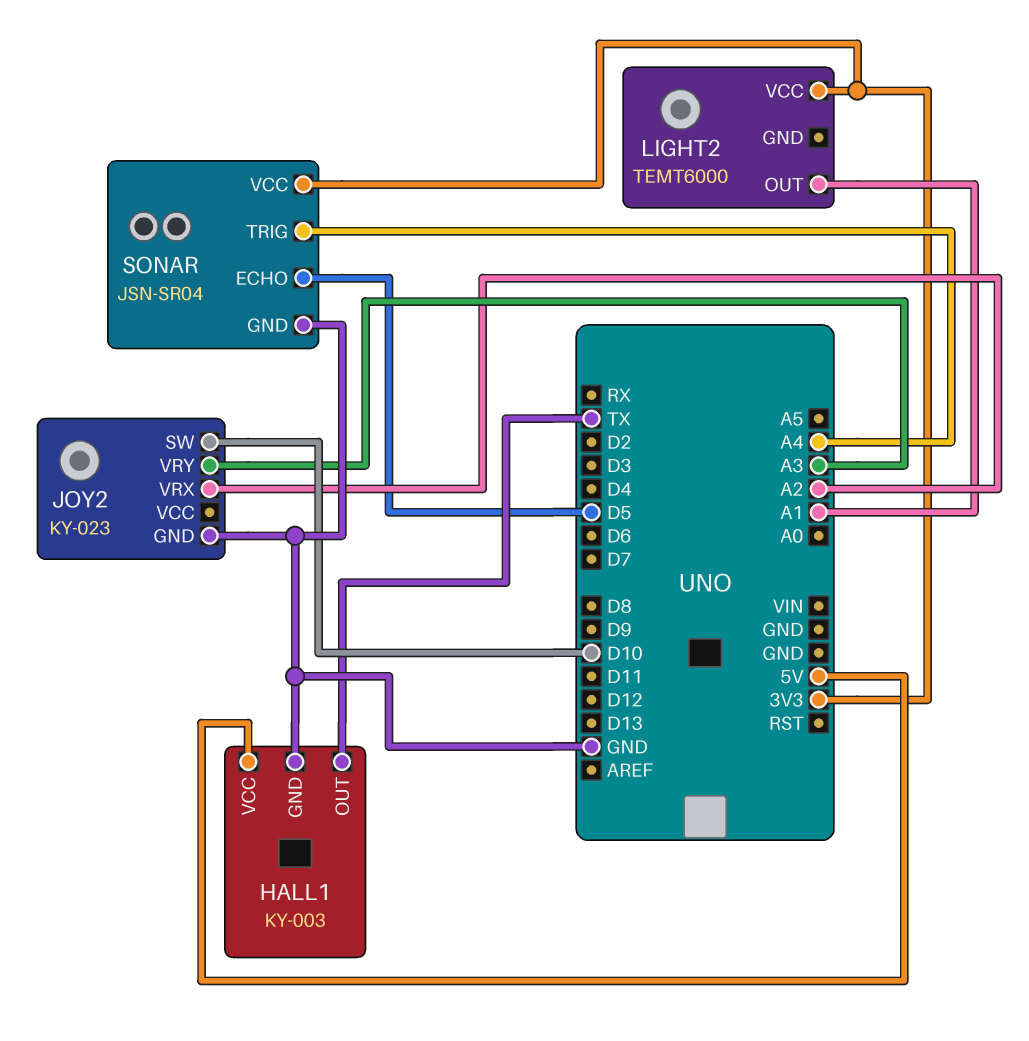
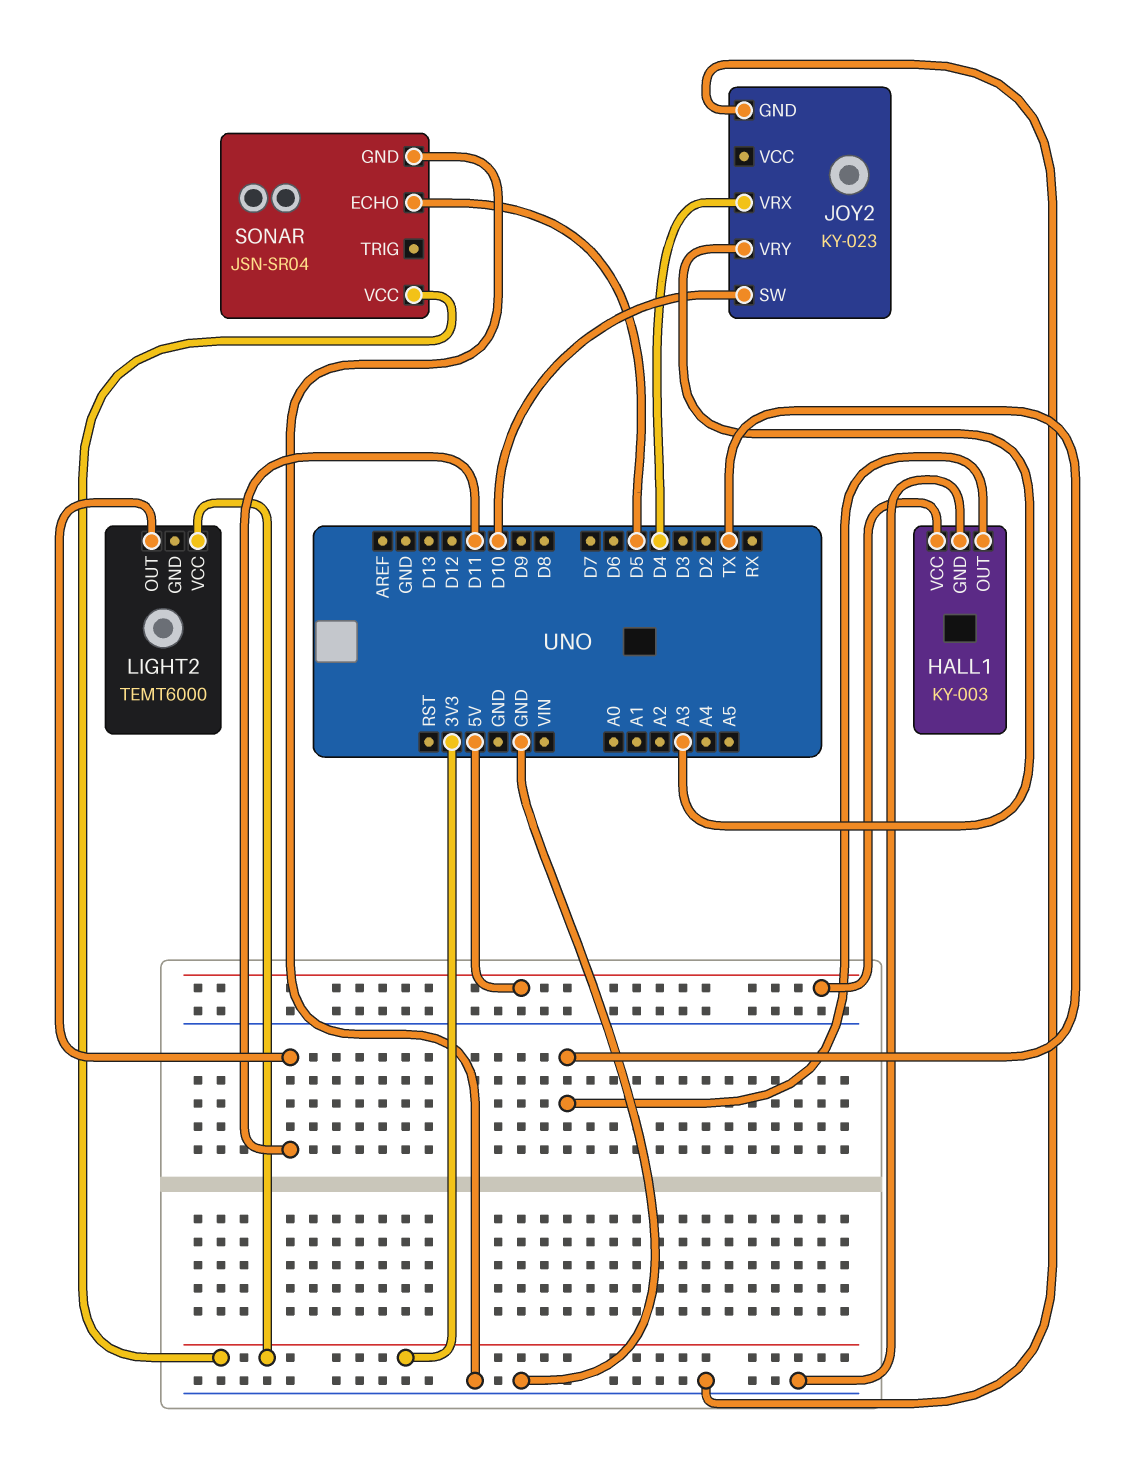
JOY2 pin VRX: A2 -> D4
LIGHT2 pin OUT: A1 -> D11
SONAR pin TRIG: A4 -> none

